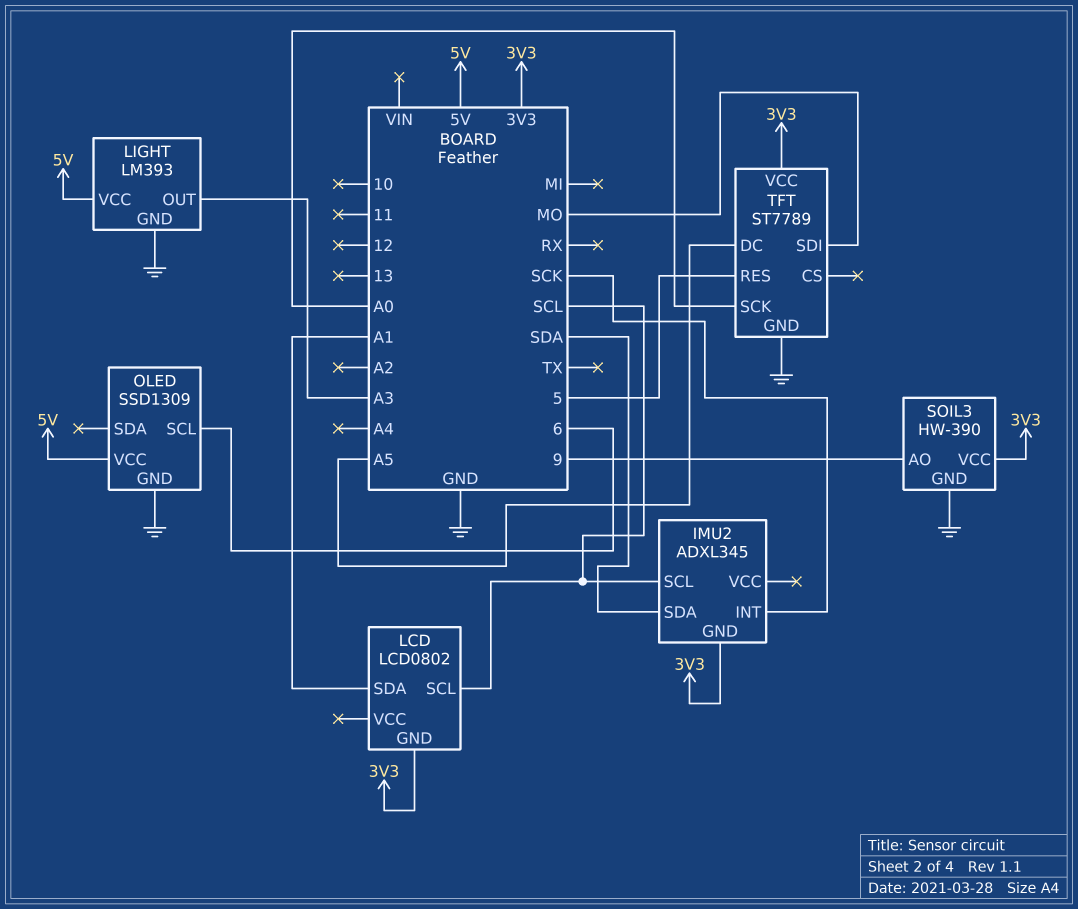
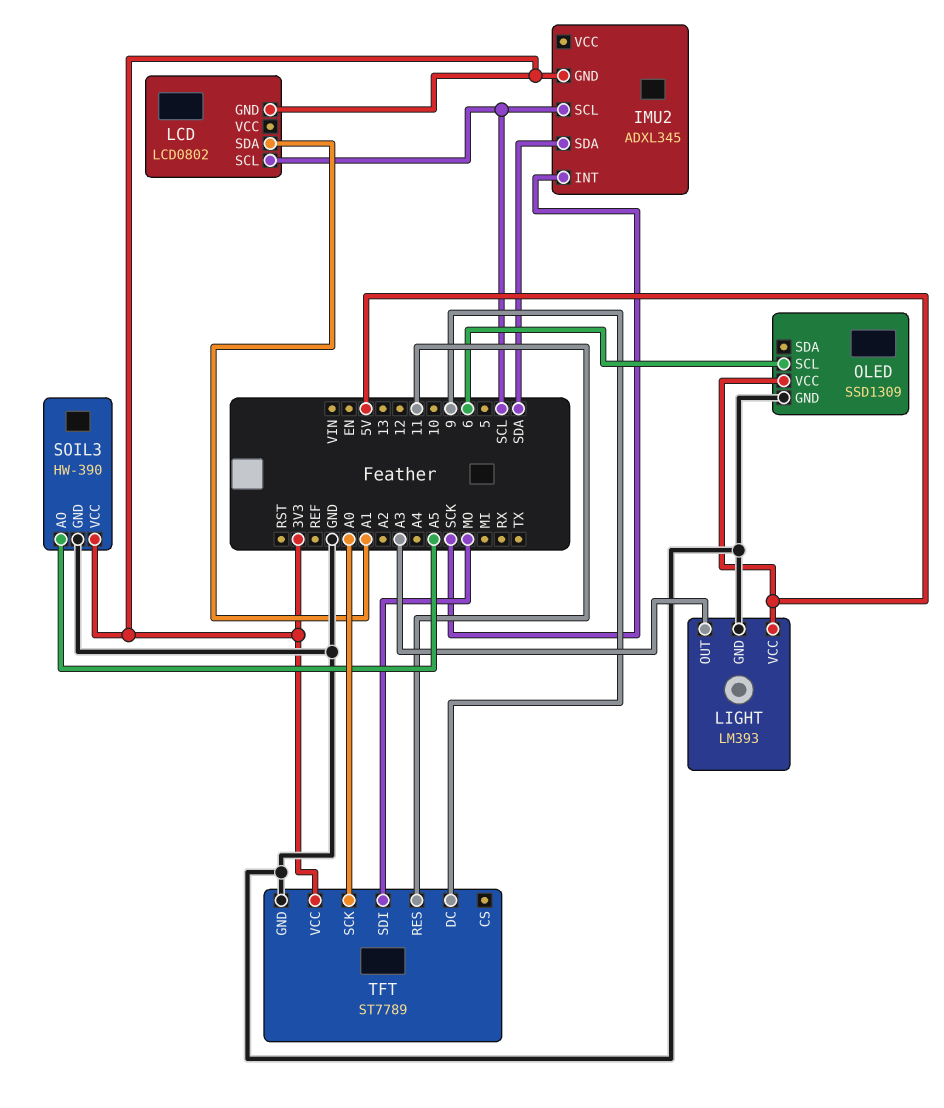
SOIL3 pin AO: 9 -> A5
TFT pin DC: A5 -> 9
TFT pin RES: 5 -> 11

